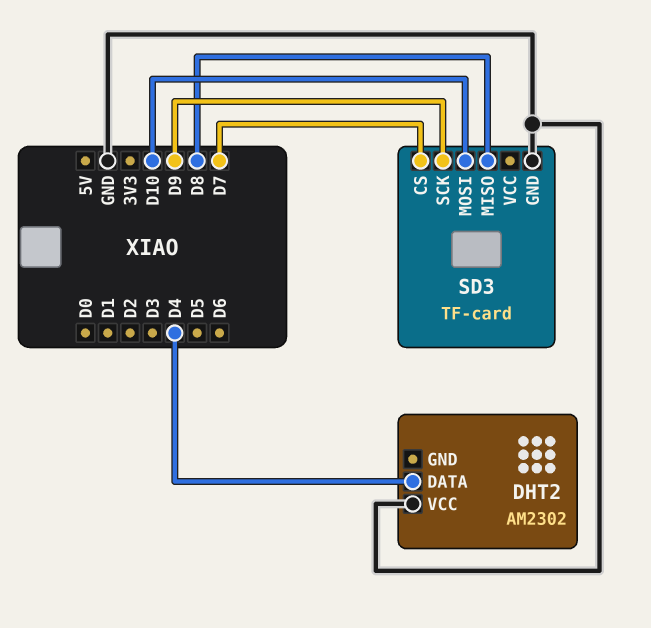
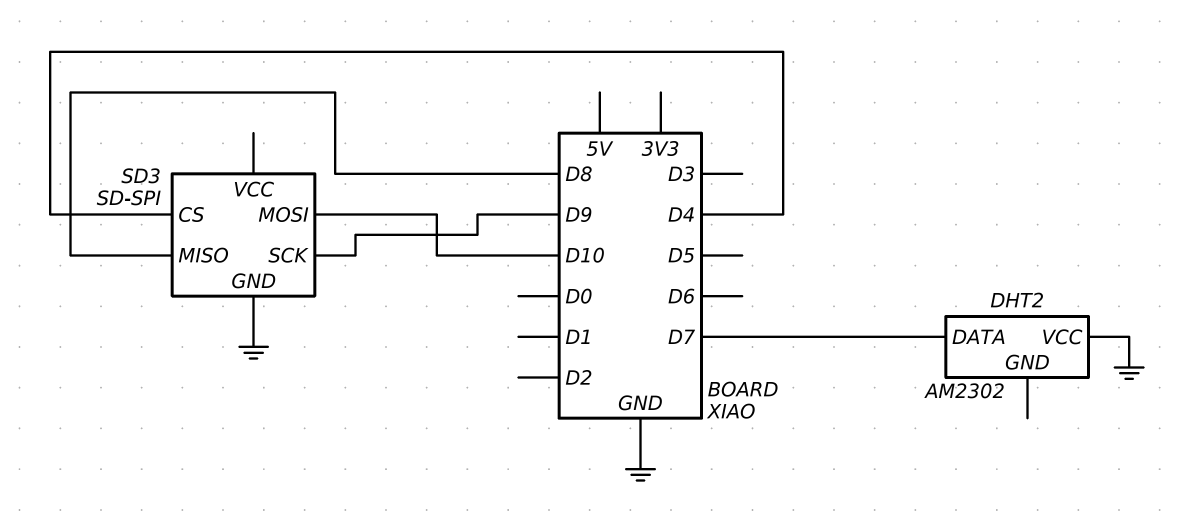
DHT2 pin DATA: D4 -> D7
SD3: TF-card -> SD-SPI
SD3 pin CS: D7 -> D4

